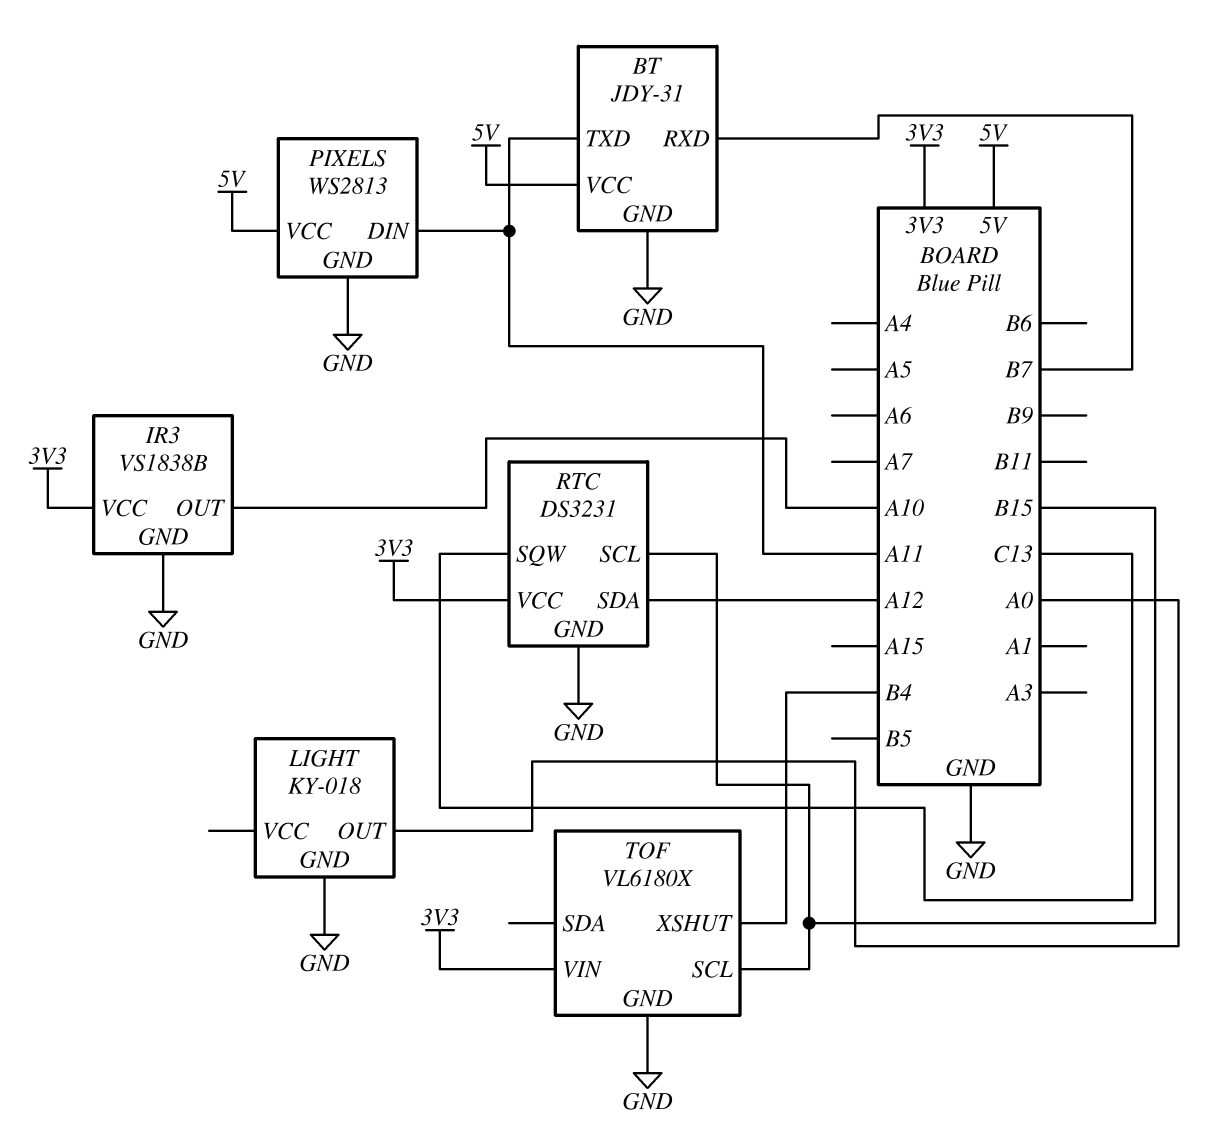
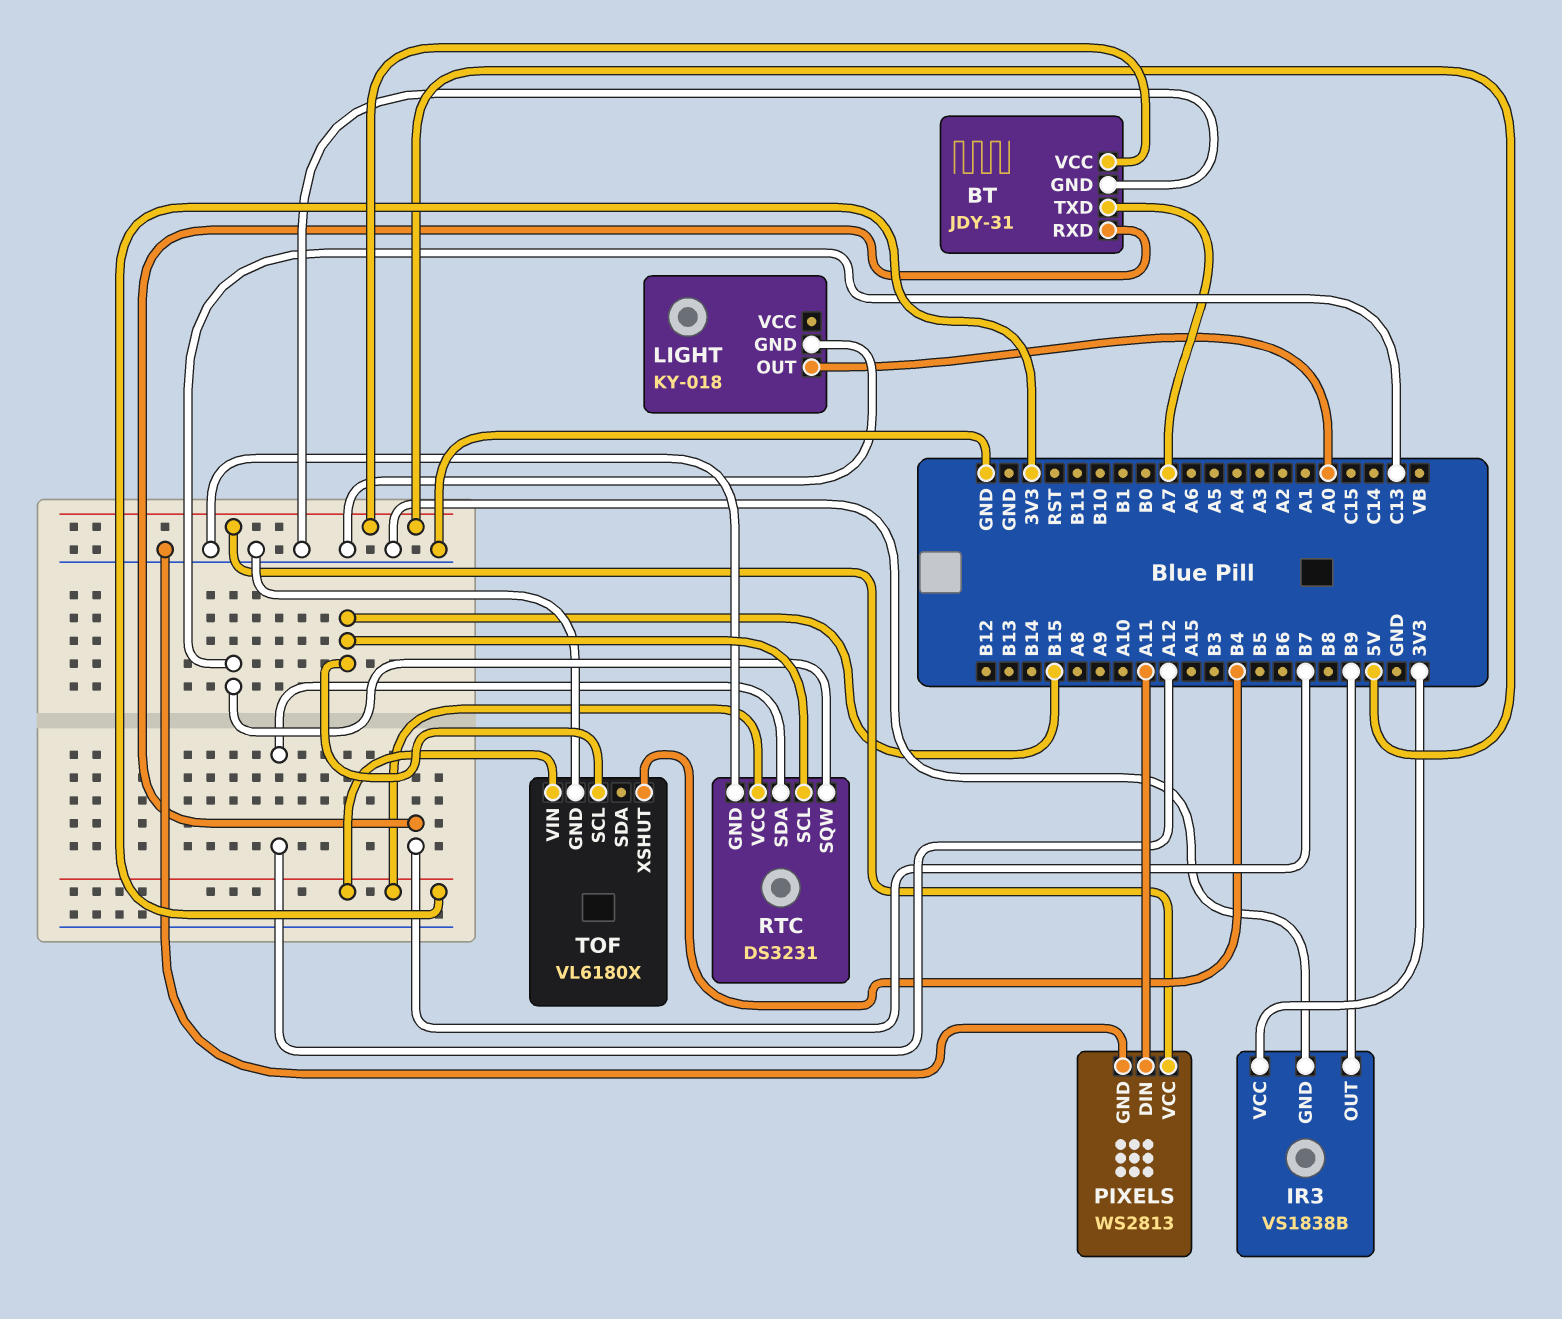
BT pin TXD: A11 -> A7
IR3 pin OUT: A10 -> B9

